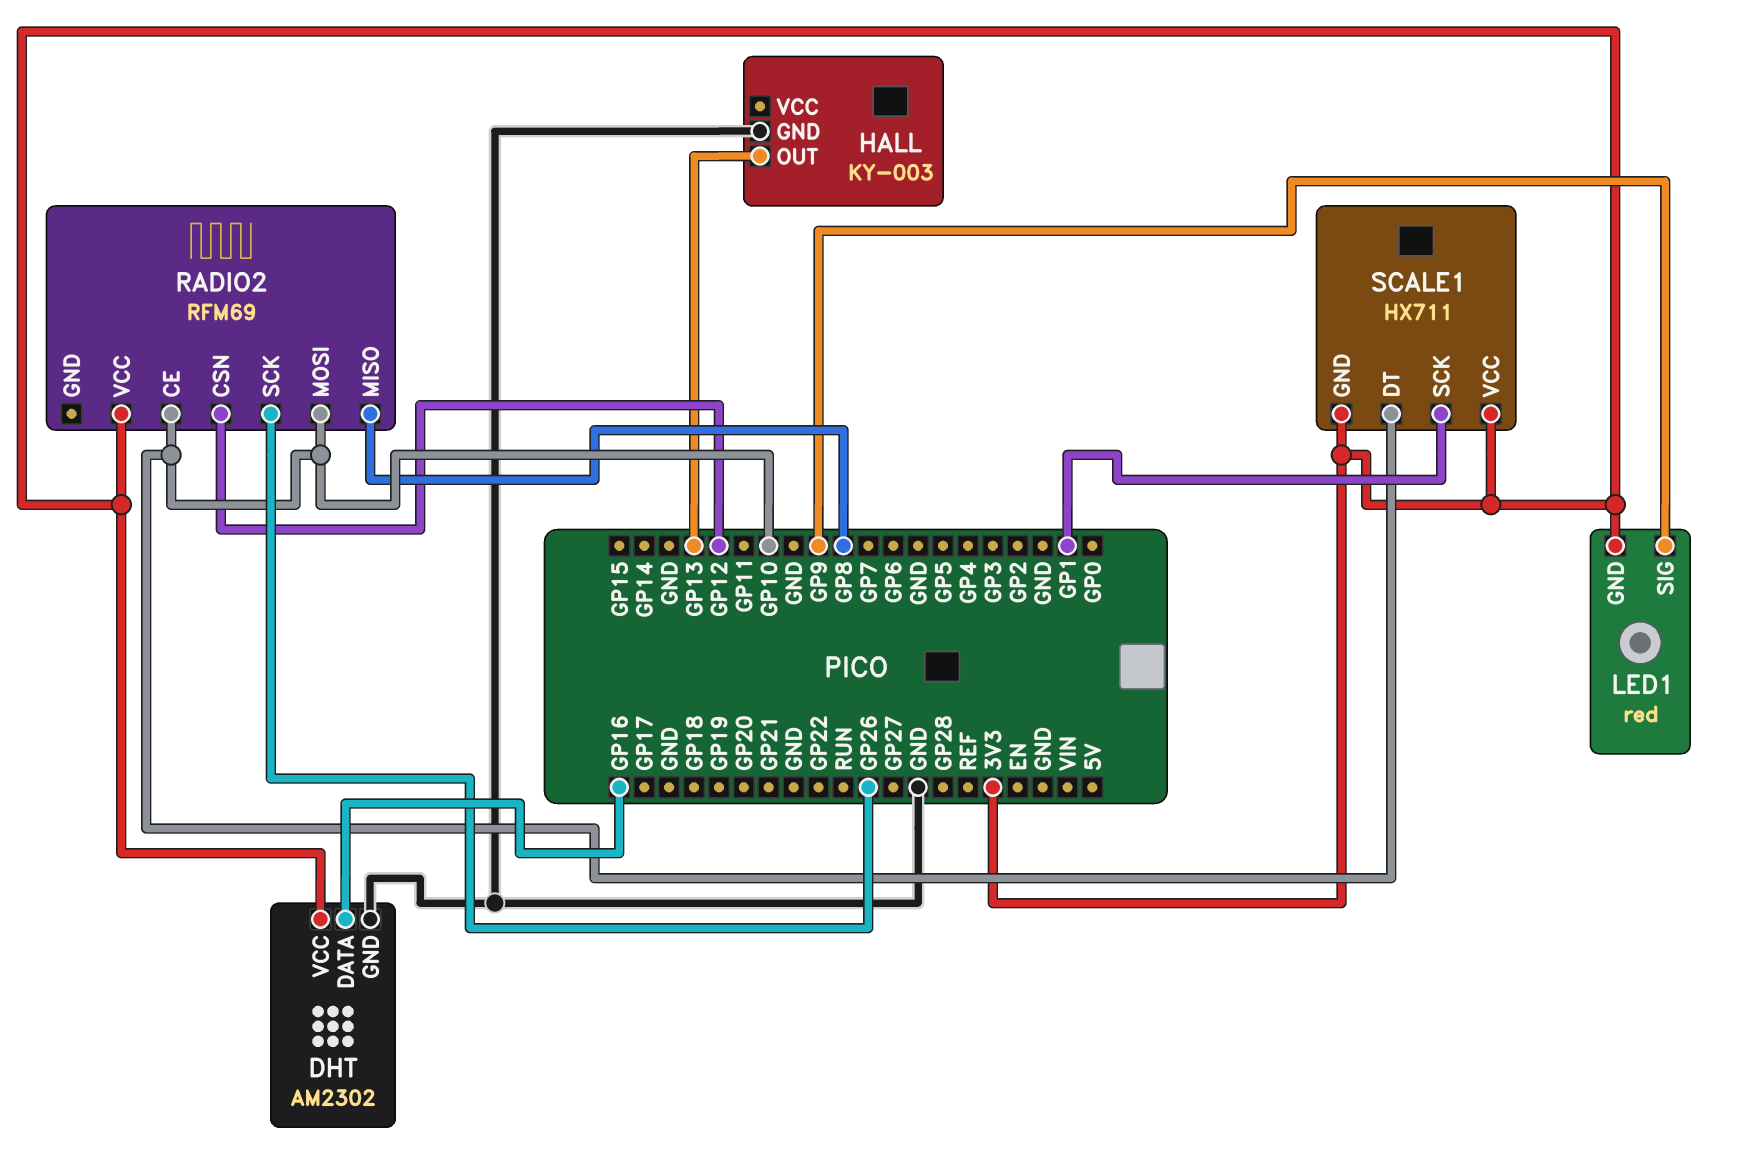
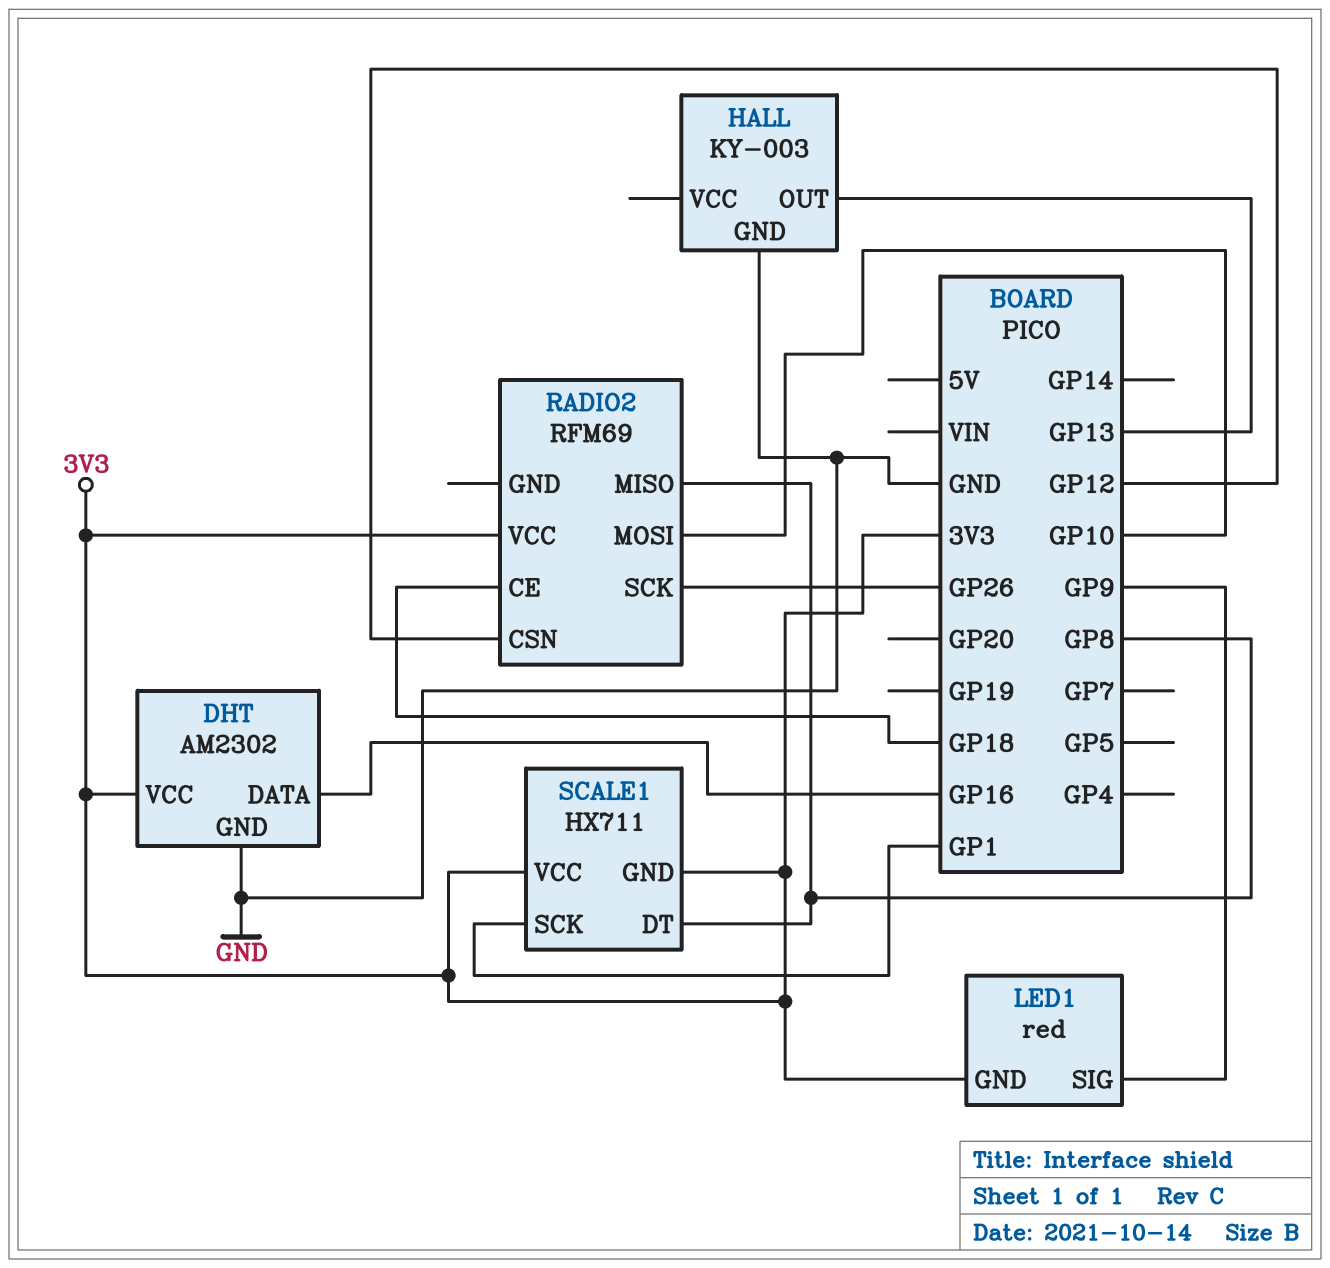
RADIO2 pin CE: GP10 -> GP18
SCALE1 pin DT: GP10 -> GP8

